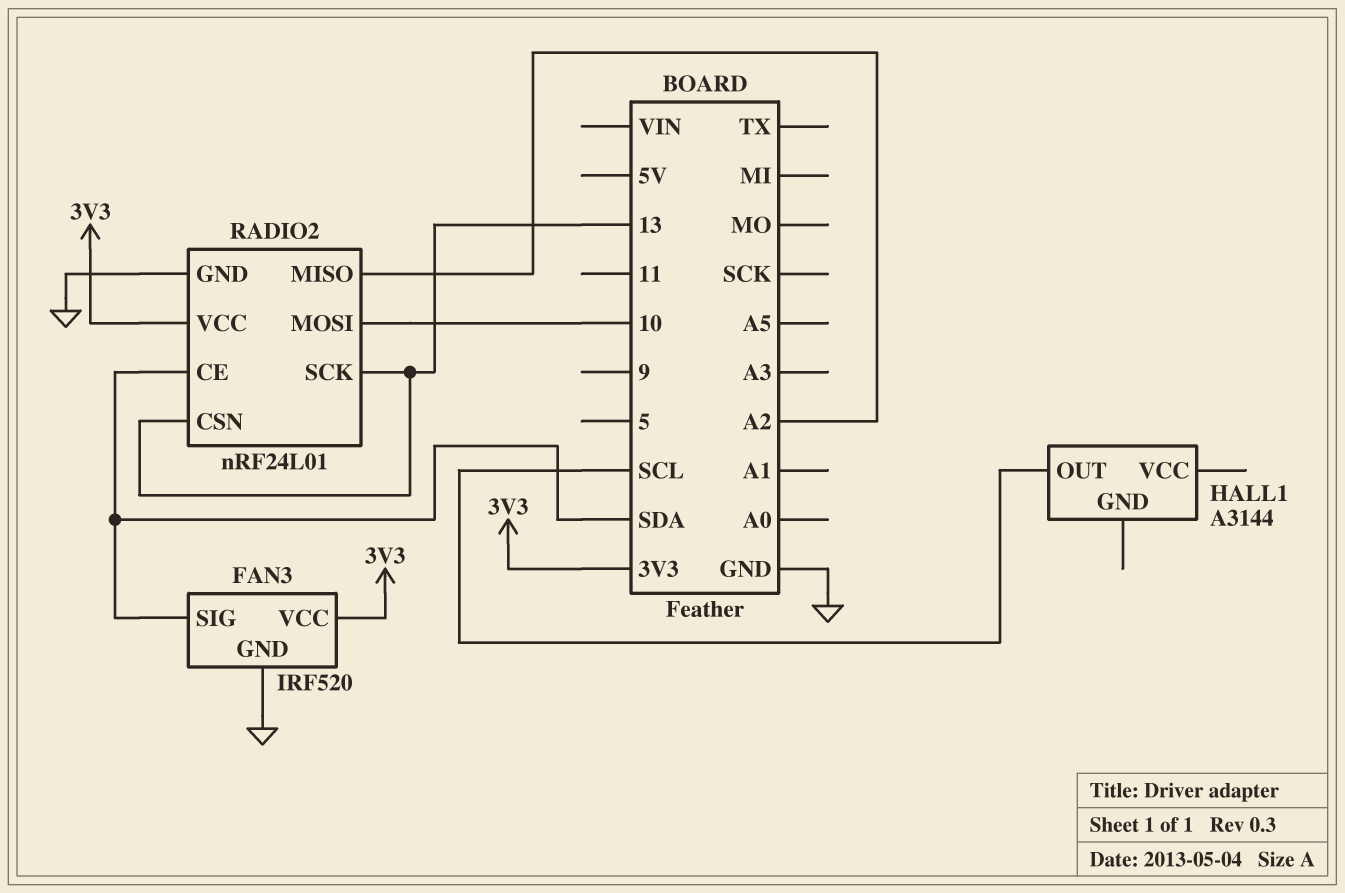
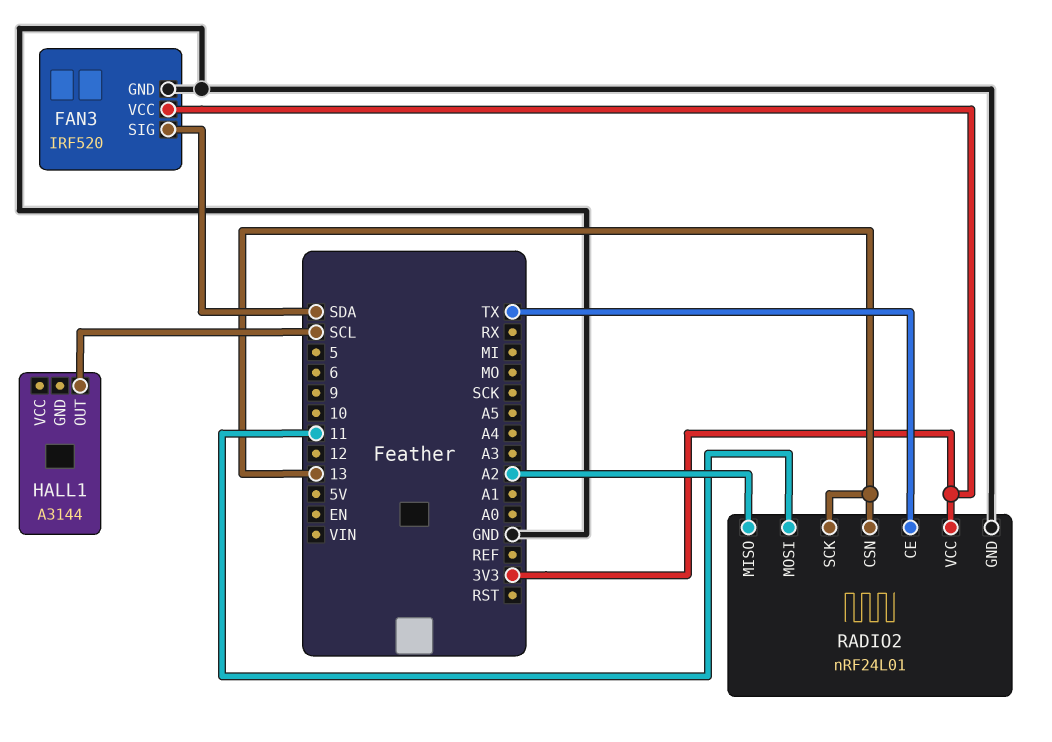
RADIO2 pin CE: SDA -> TX
RADIO2 pin MOSI: 10 -> 11

